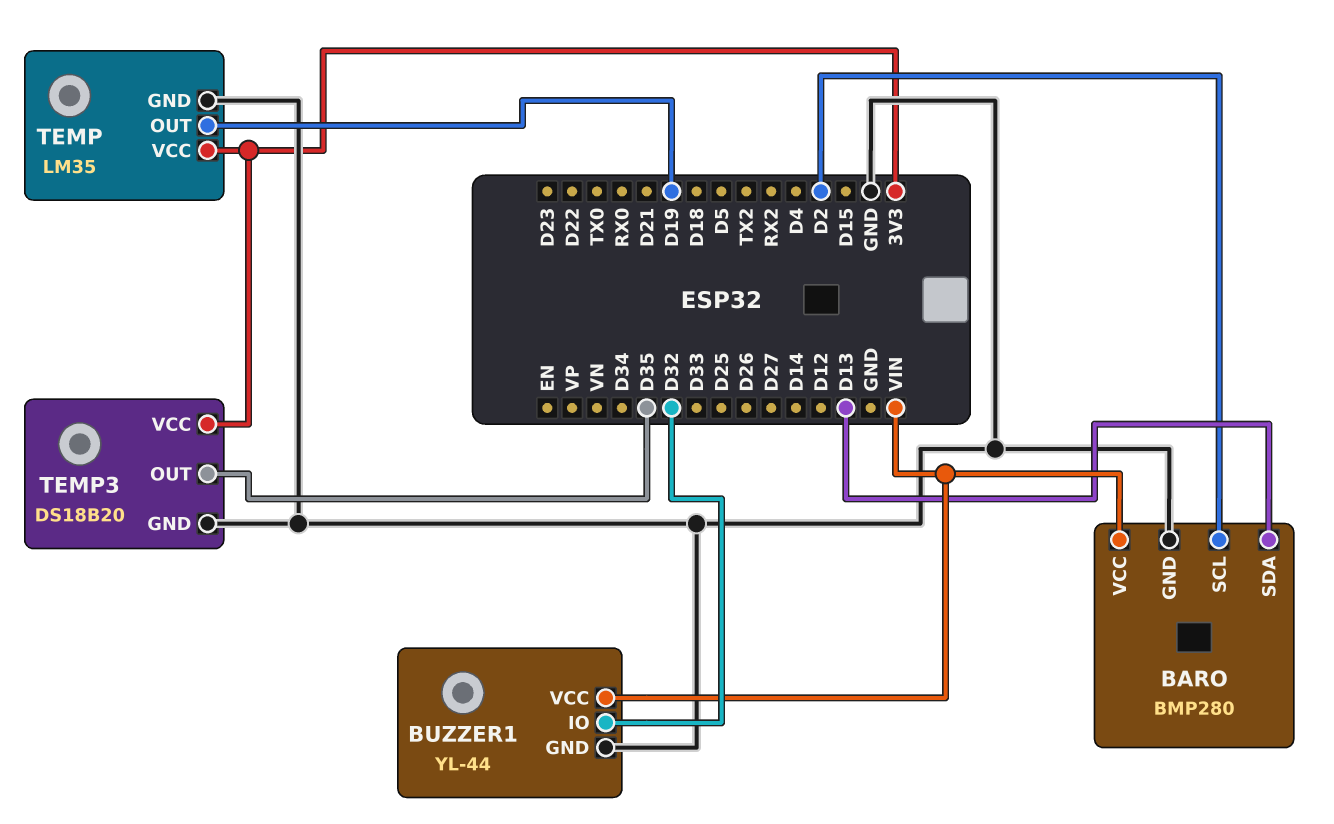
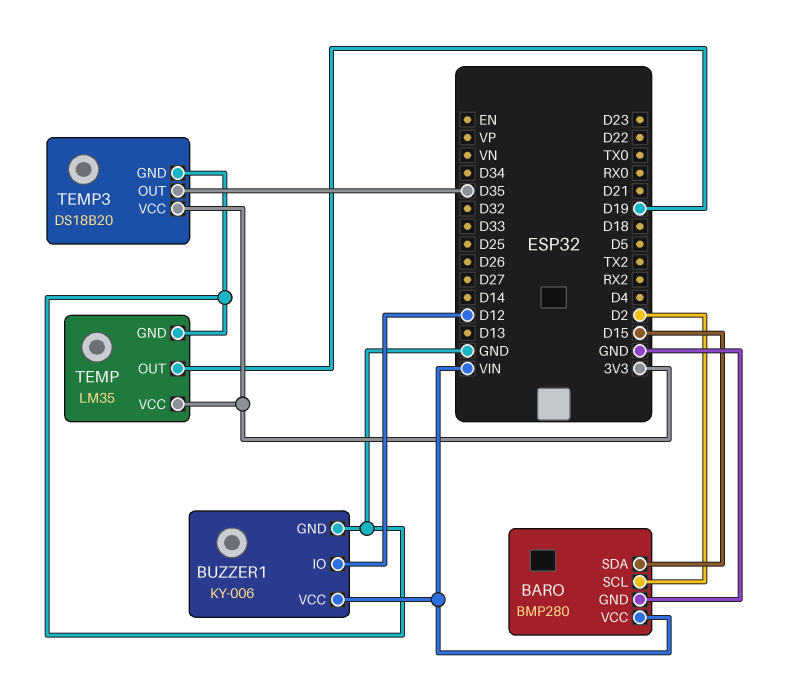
BARO pin SDA: D13 -> D15
BUZZER1: YL-44 -> KY-006
BUZZER1 pin IO: D32 -> D12

